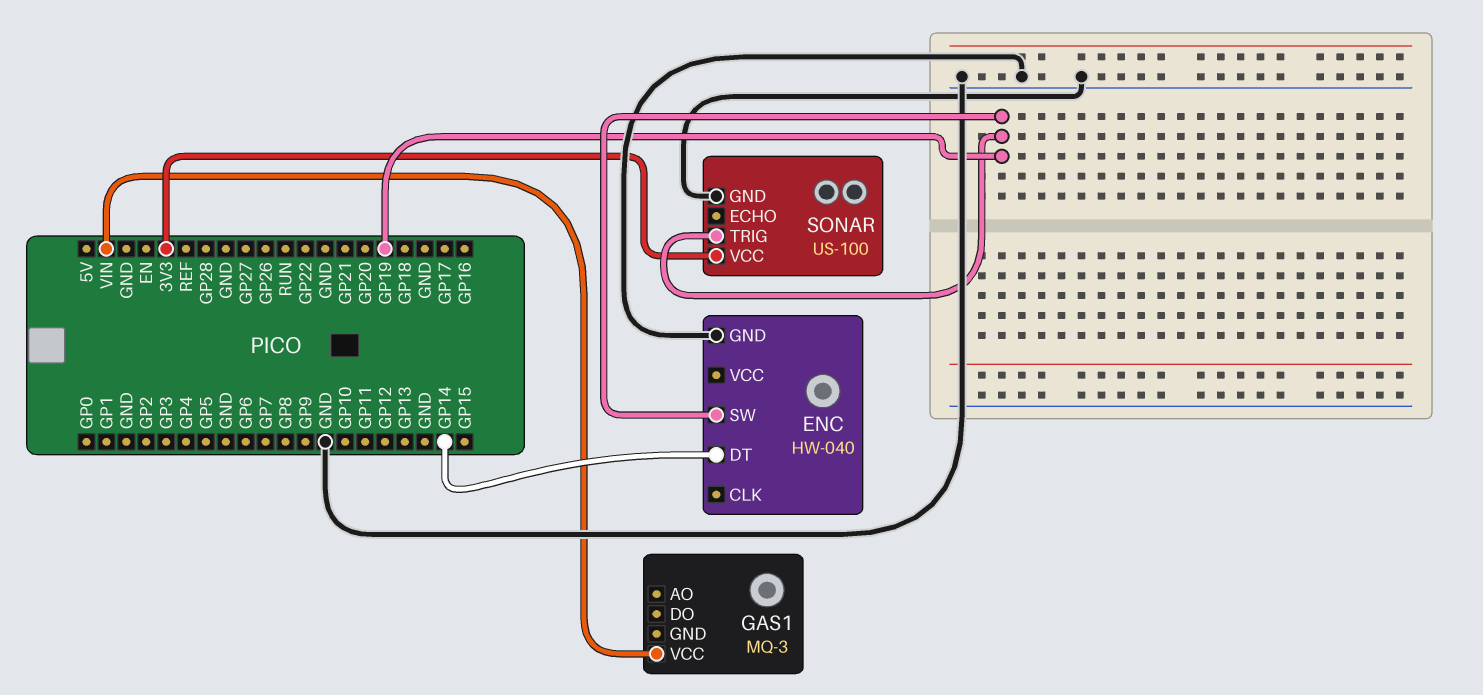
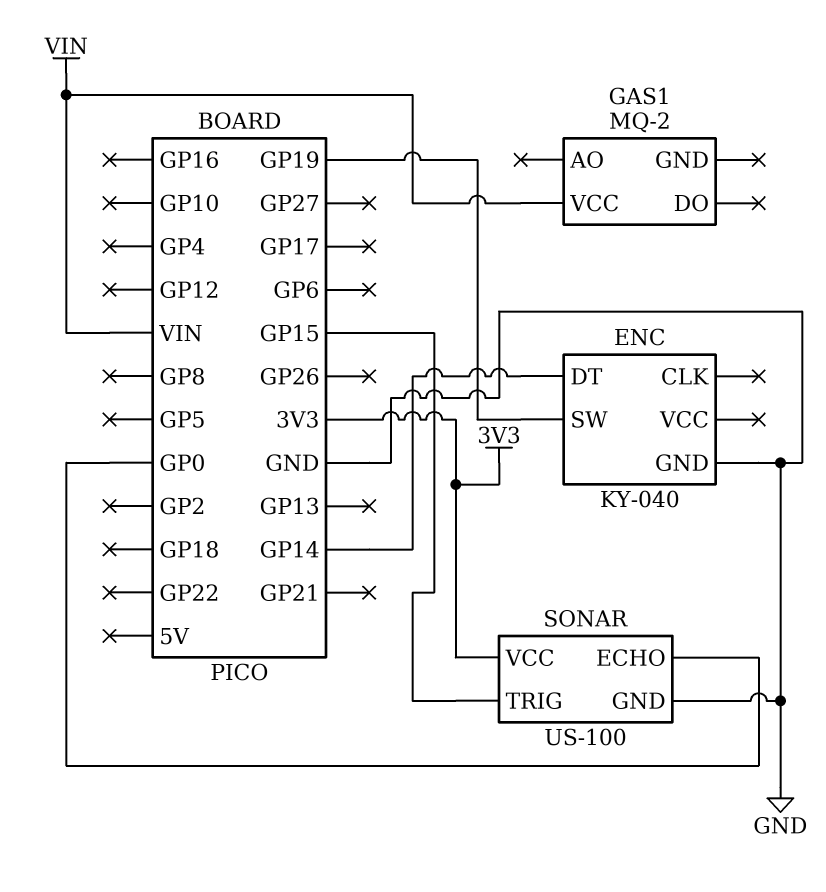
ENC: HW-040 -> KY-040
GAS1: MQ-3 -> MQ-2
SONAR pin ECHO: none -> GP0
SONAR pin TRIG: GP19 -> GP15

